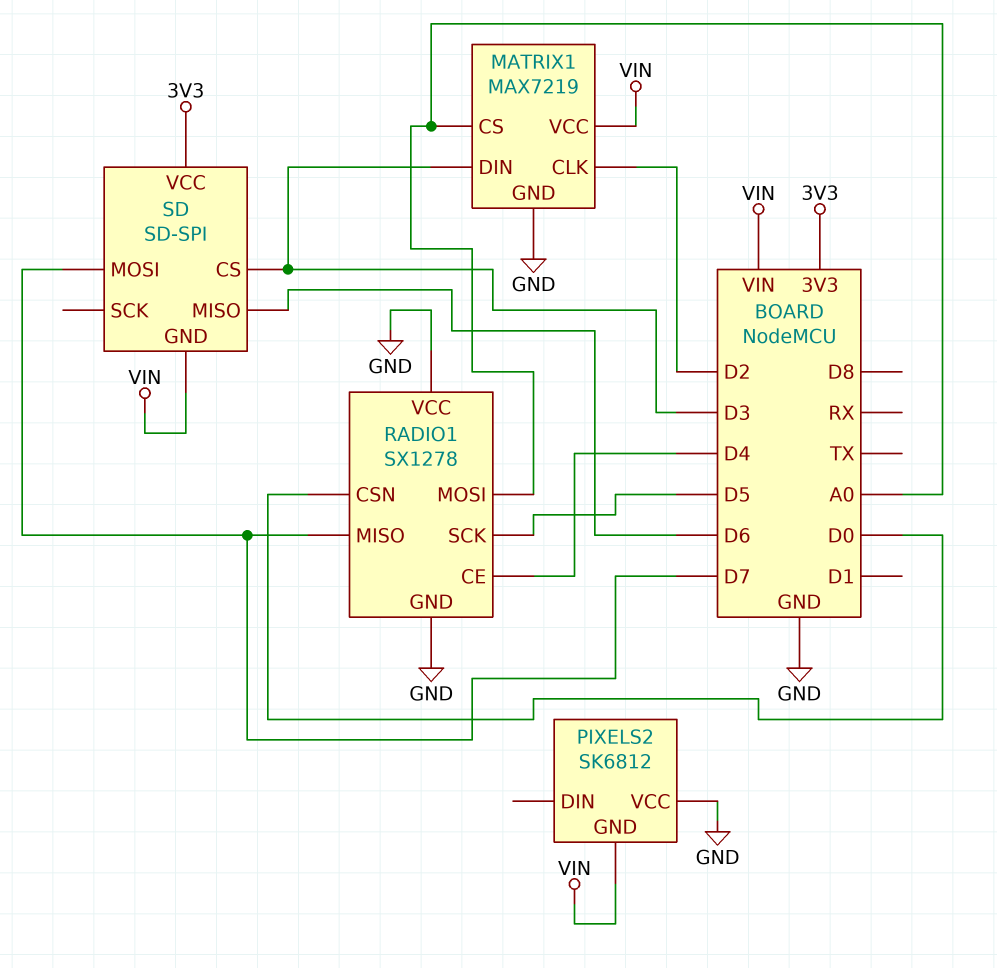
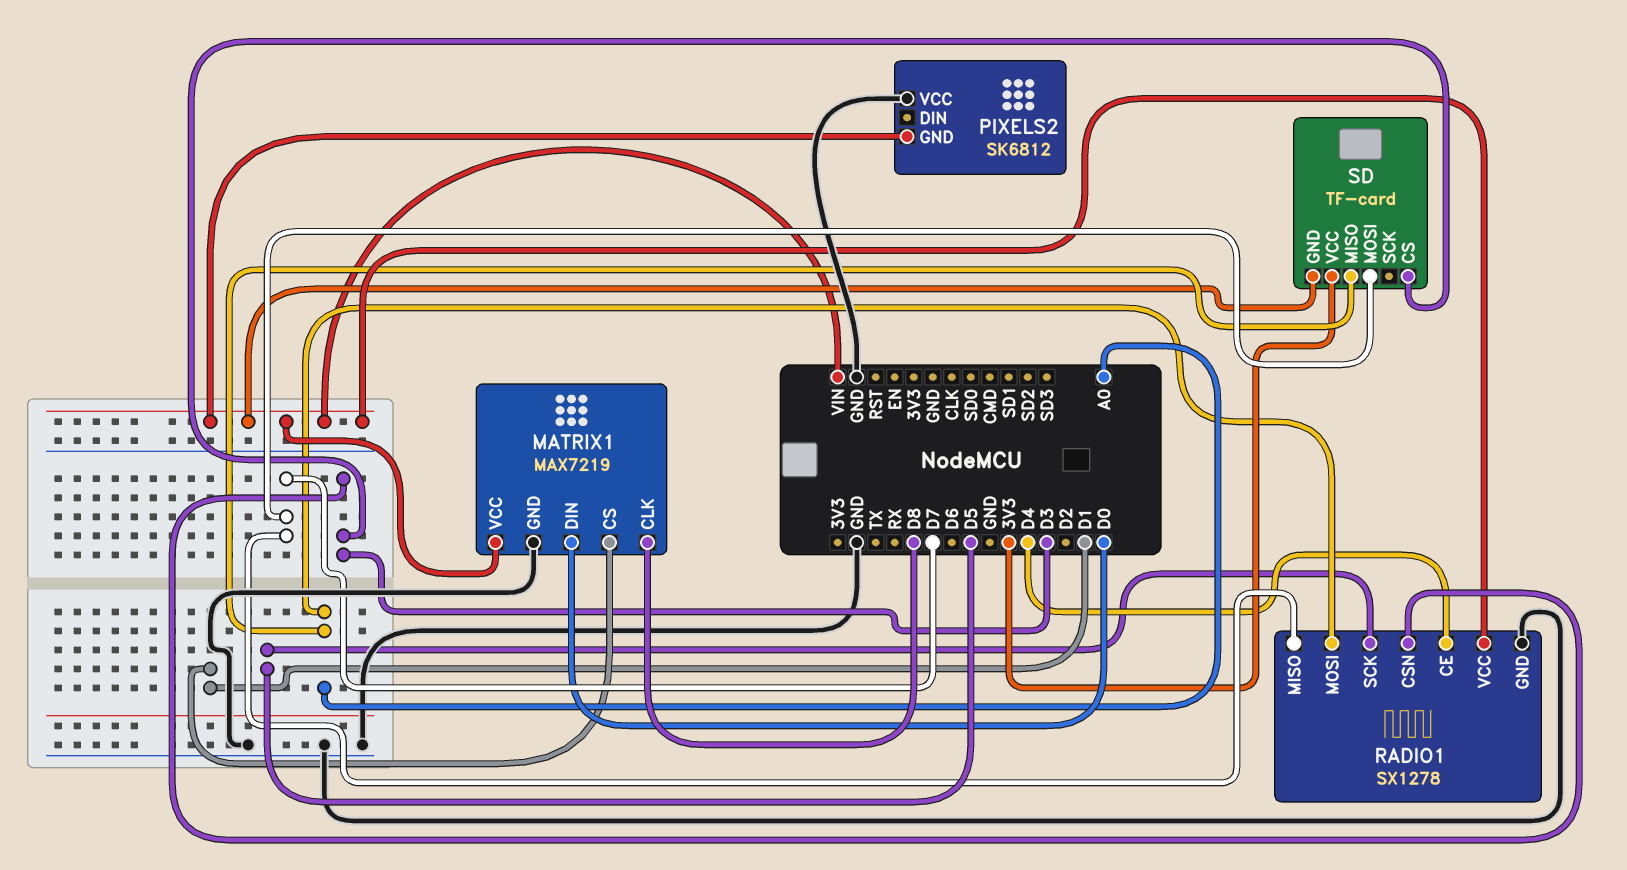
MATRIX1 pin CLK: D2 -> D8
MATRIX1 pin CS: A0 -> D1
MATRIX1 pin DIN: D3 -> D0
RADIO1 pin CSN: D0 -> D3
RADIO1 pin VCC: GND -> VIN
SD: SD-SPI -> TF-card
SD pin MISO: D6 -> A0

